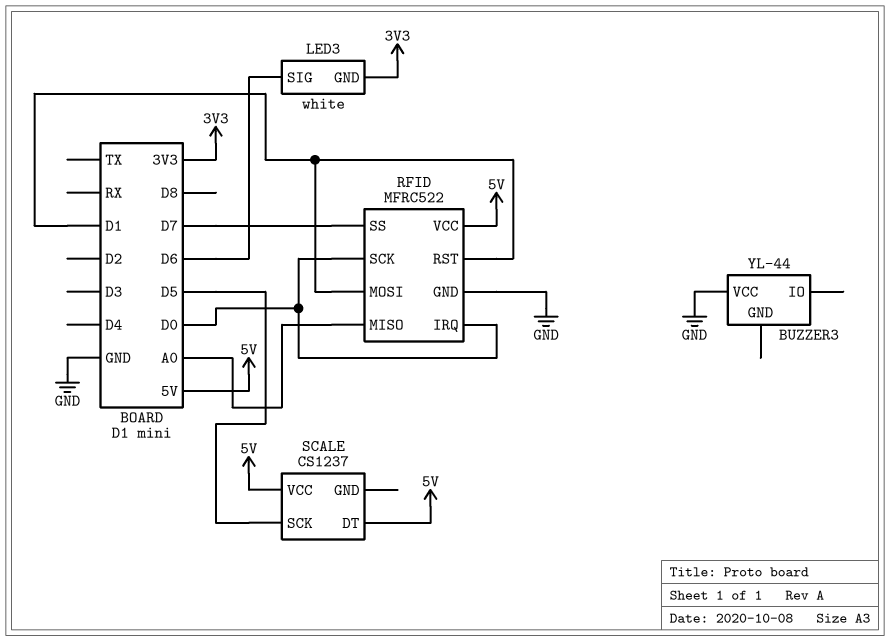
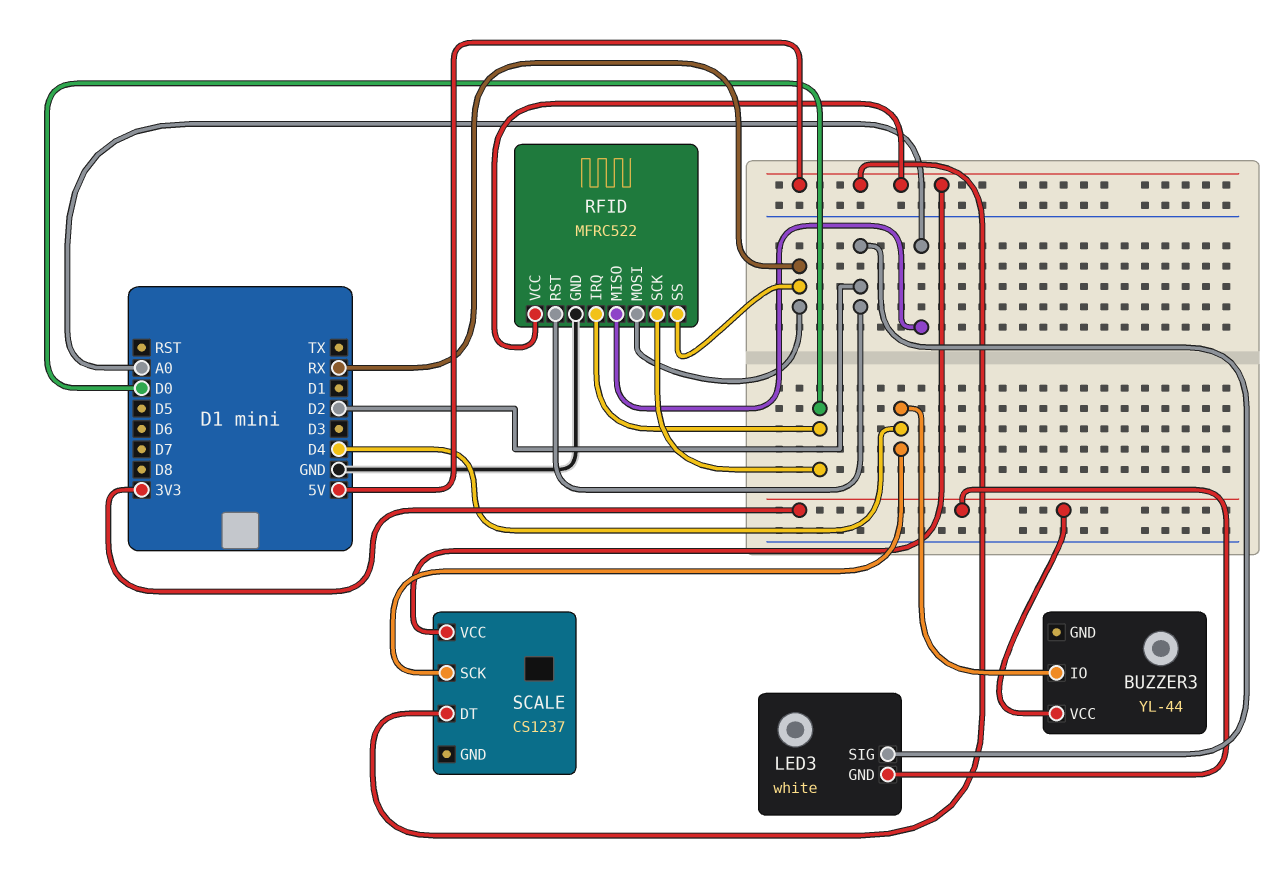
BUZZER3 pin IO: none -> D4
BUZZER3 pin VCC: GND -> 3V3
LED3 pin SIG: D6 -> D2
RFID pin MOSI: D1 -> RX
RFID pin RST: D1 -> D2
RFID pin SS: D7 -> RX
SCALE pin SCK: D5 -> D4

